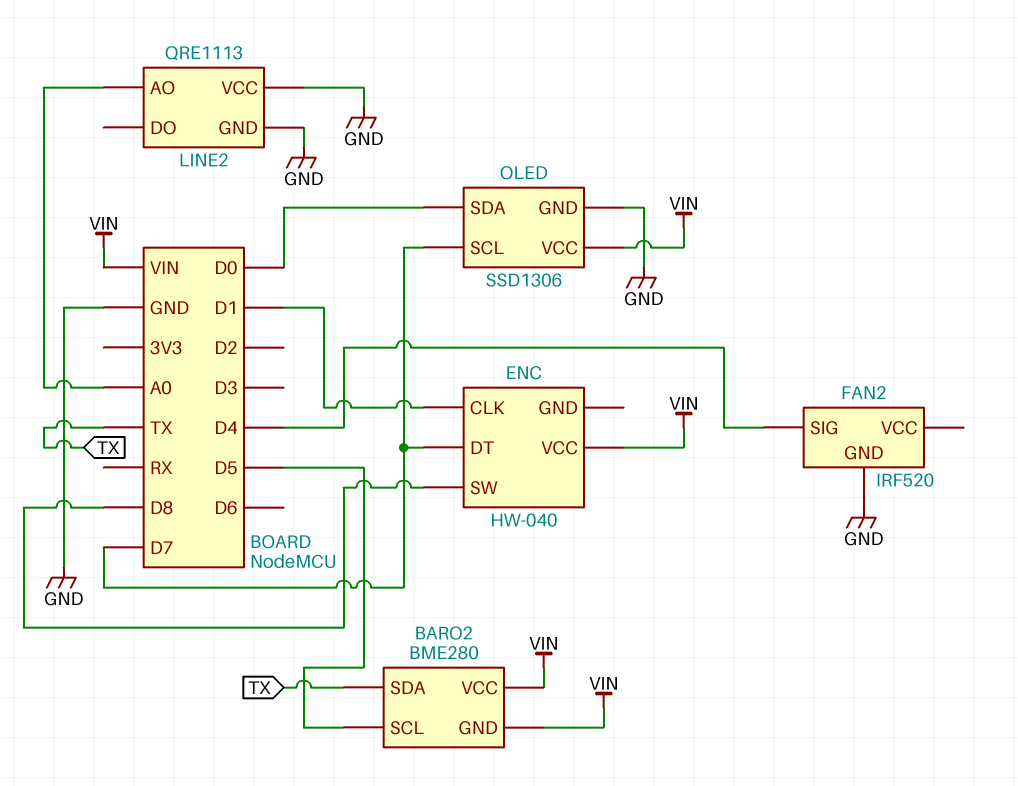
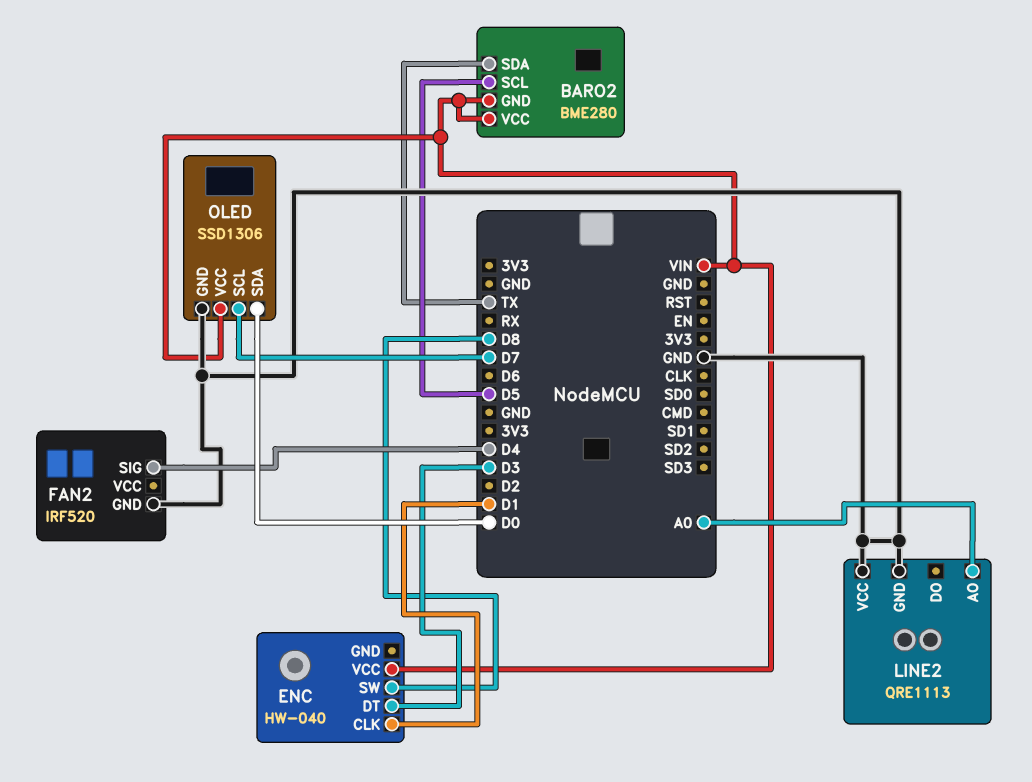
ENC pin DT: D7 -> D3

